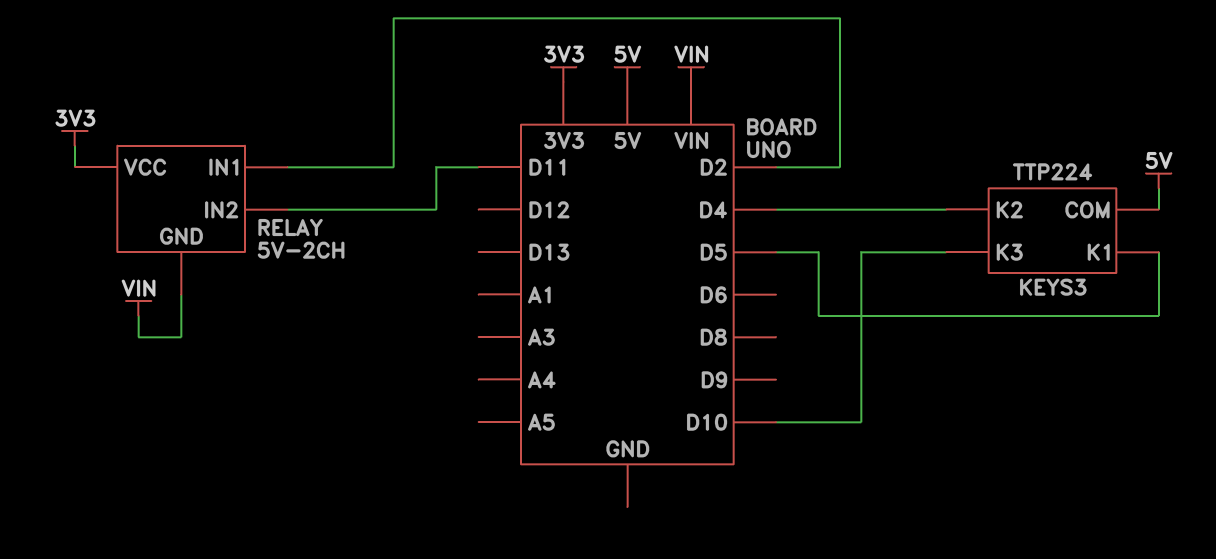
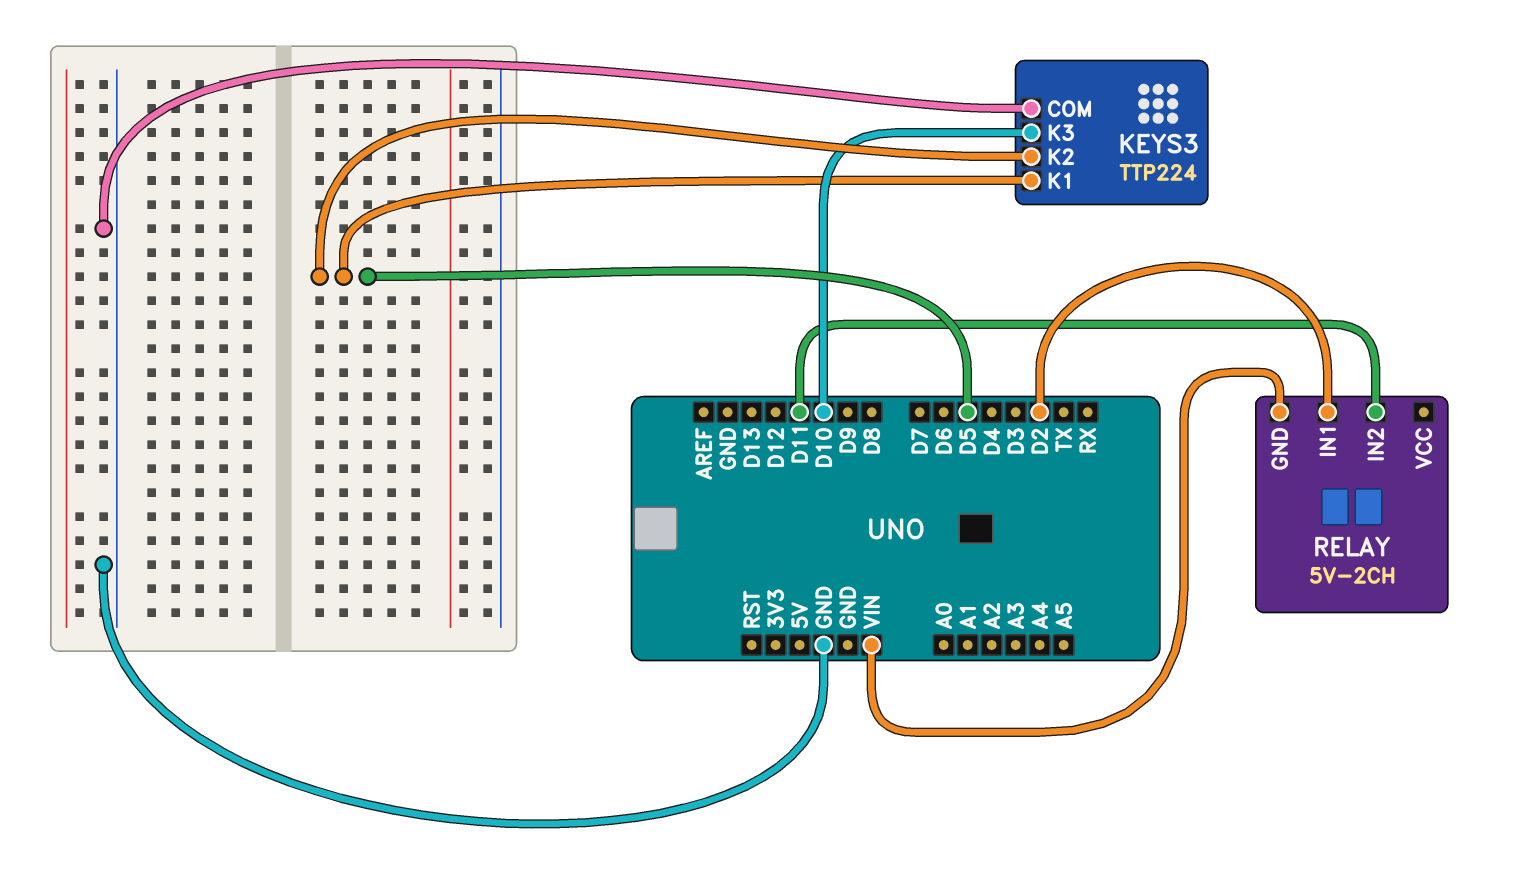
KEYS3 pin COM: 5V -> GND
KEYS3 pin K2: D4 -> D5
RELAY pin VCC: 3V3 -> none

